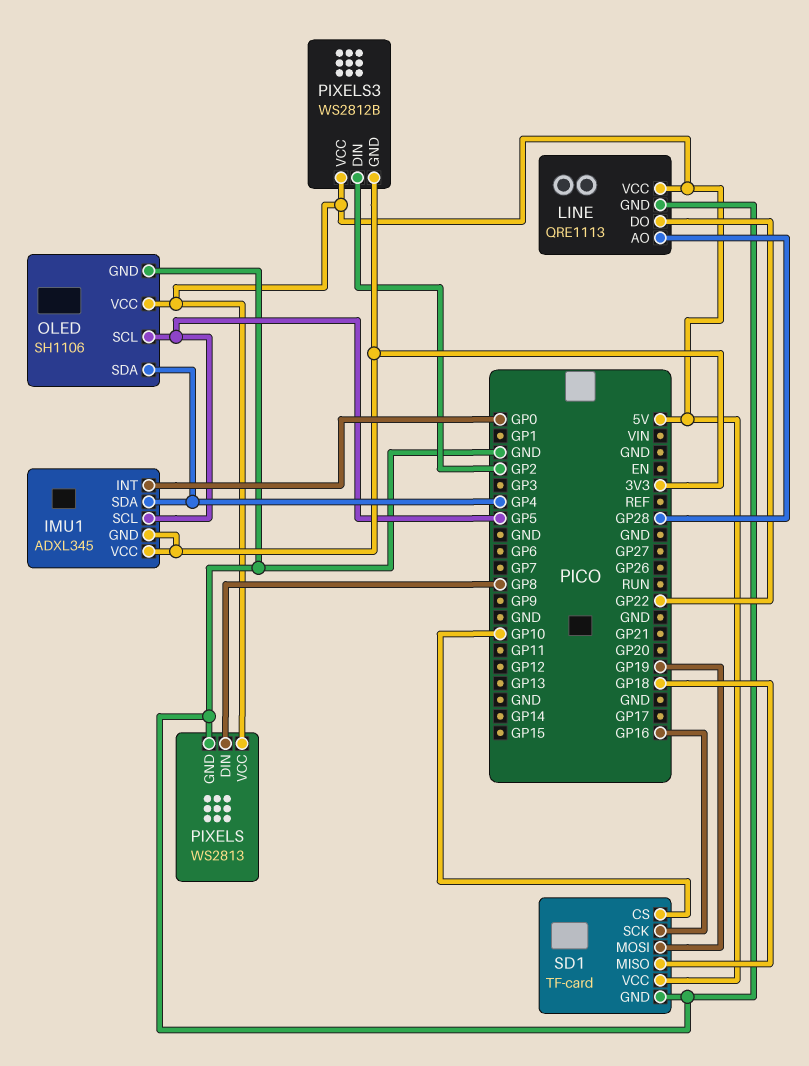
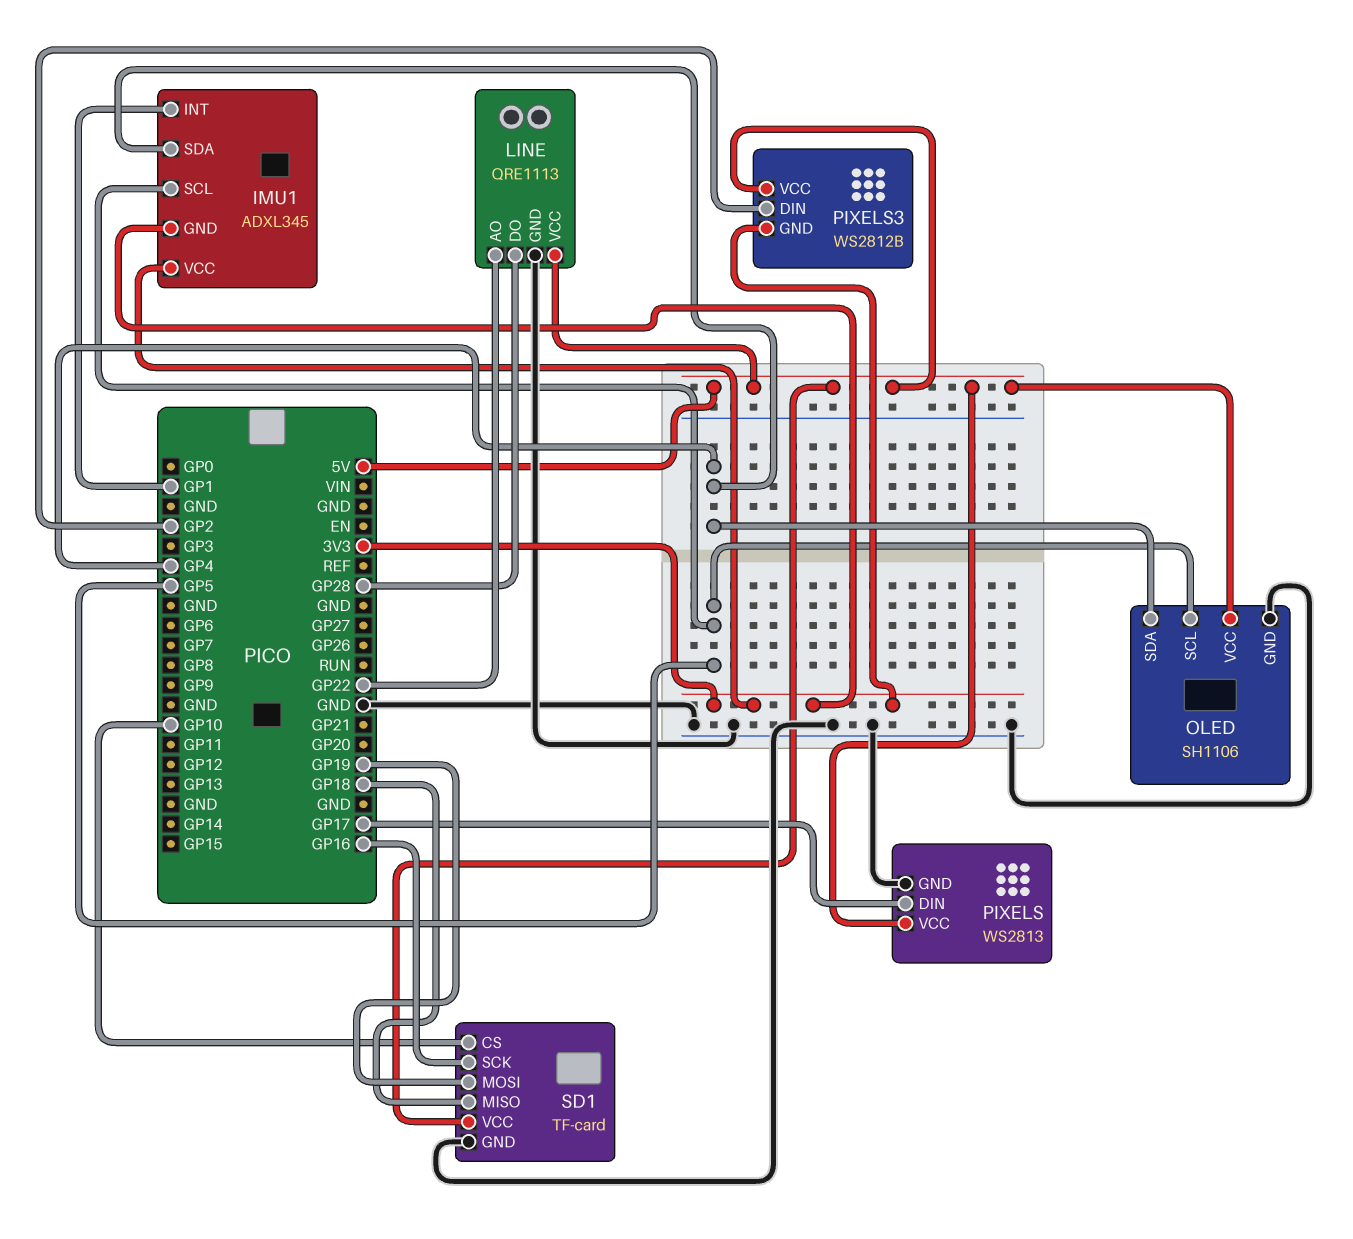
IMU1 pin INT: GP0 -> GP1
LINE pin AO: GP28 -> GP22
LINE pin DO: GP22 -> GP28
PIXELS pin DIN: GP8 -> GP17

